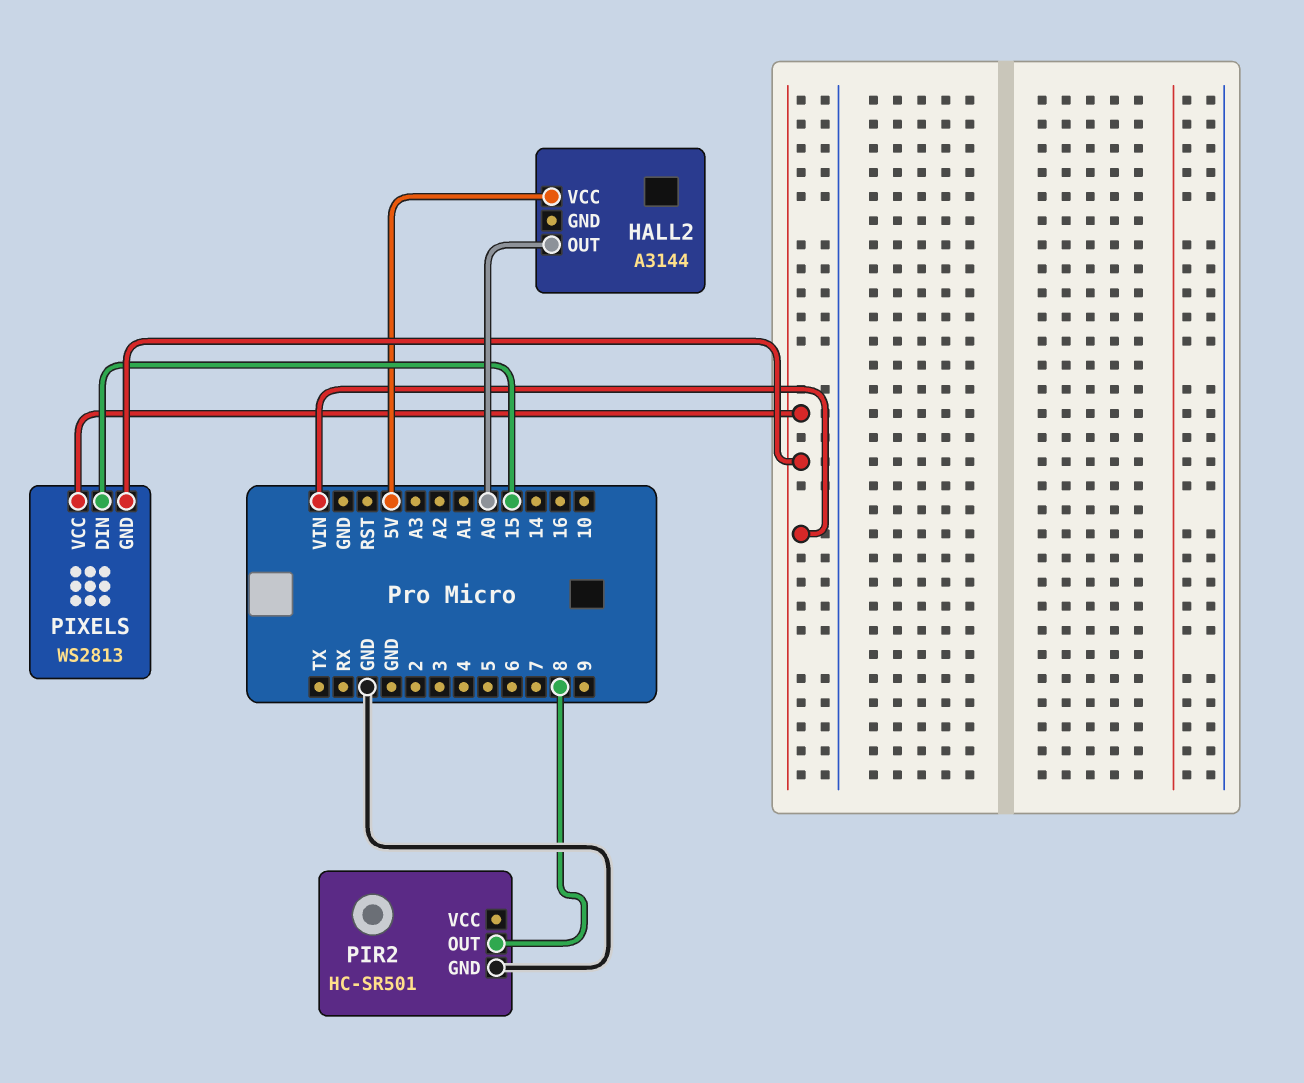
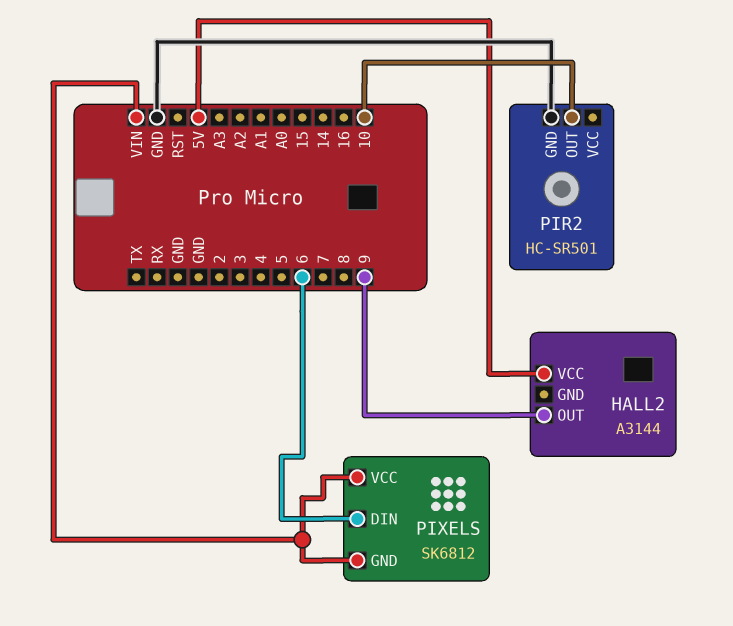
HALL2 pin OUT: A0 -> 9
PIR2 pin OUT: 8 -> 10
PIXELS: WS2813 -> SK6812
PIXELS pin DIN: 15 -> 6

